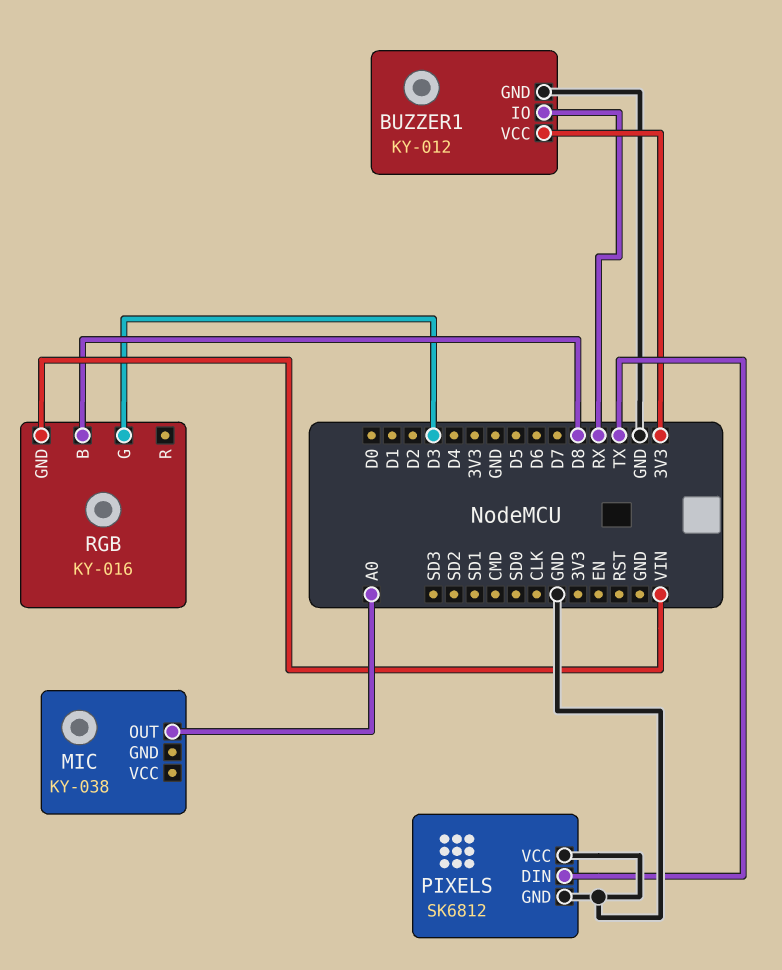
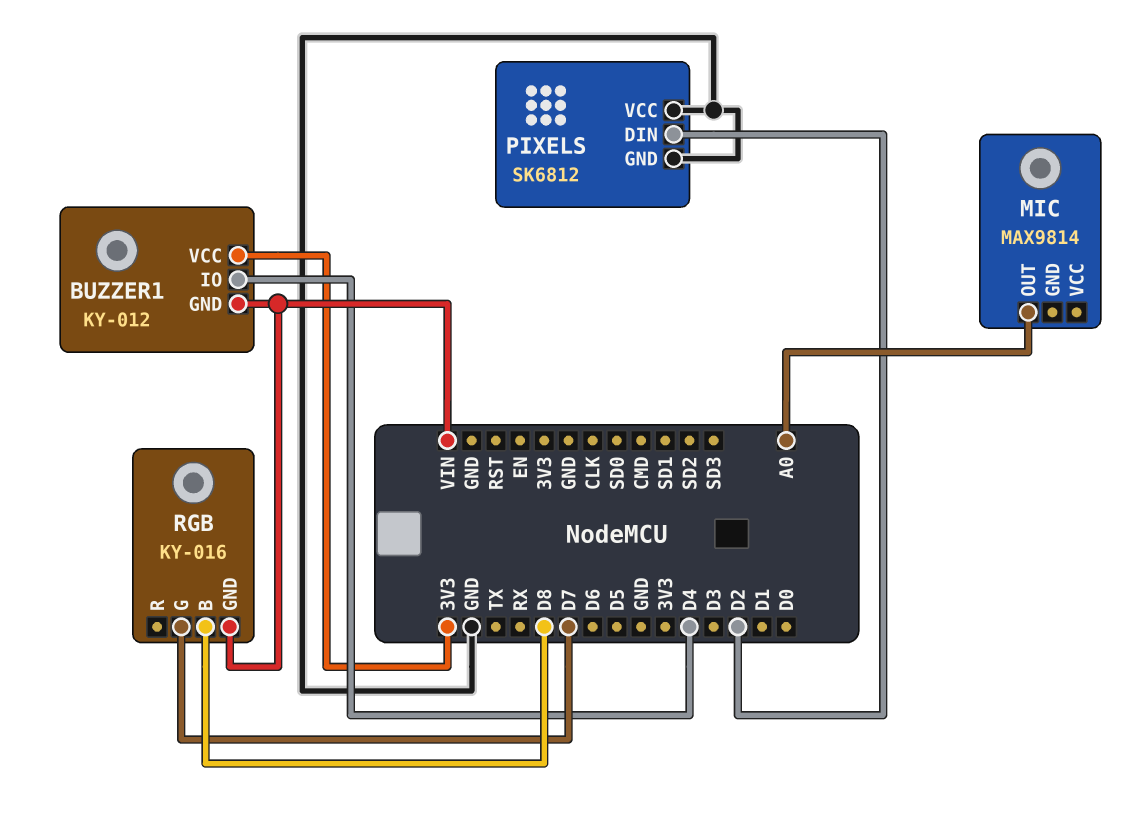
BUZZER1 pin GND: GND -> VIN
BUZZER1 pin IO: RX -> D4
MIC: KY-038 -> MAX9814
PIXELS pin DIN: TX -> D2
RGB pin G: D3 -> D7

